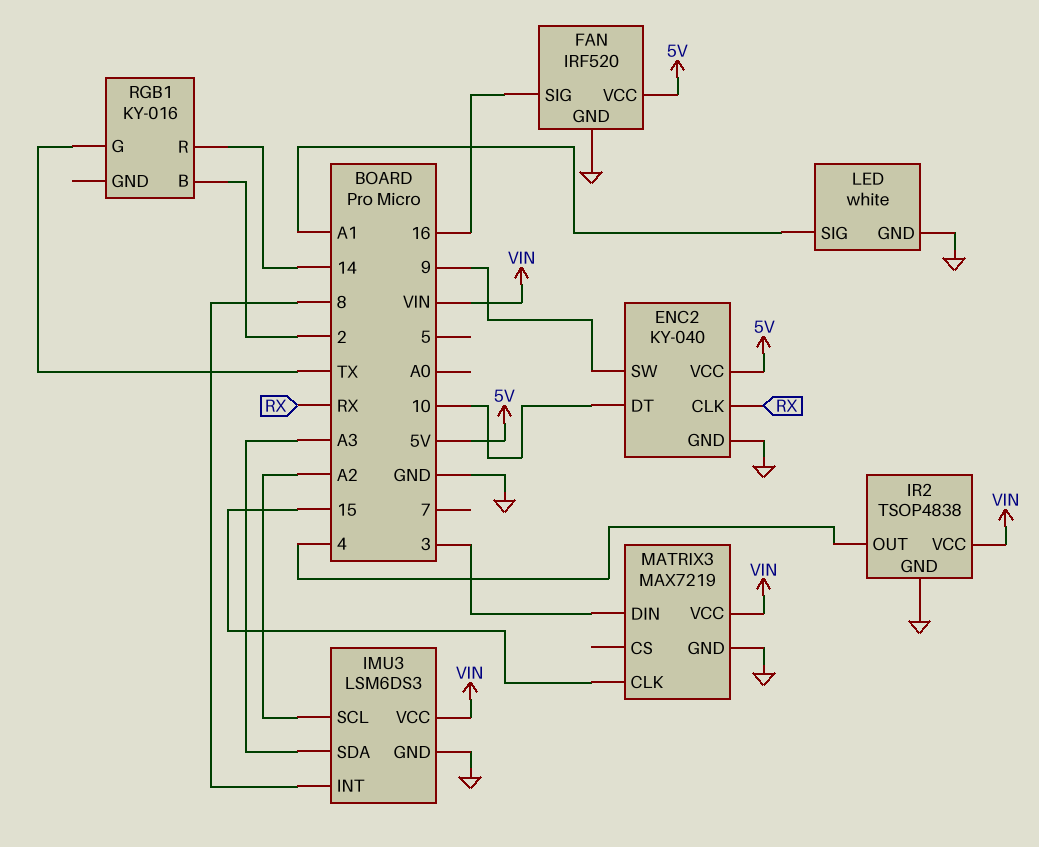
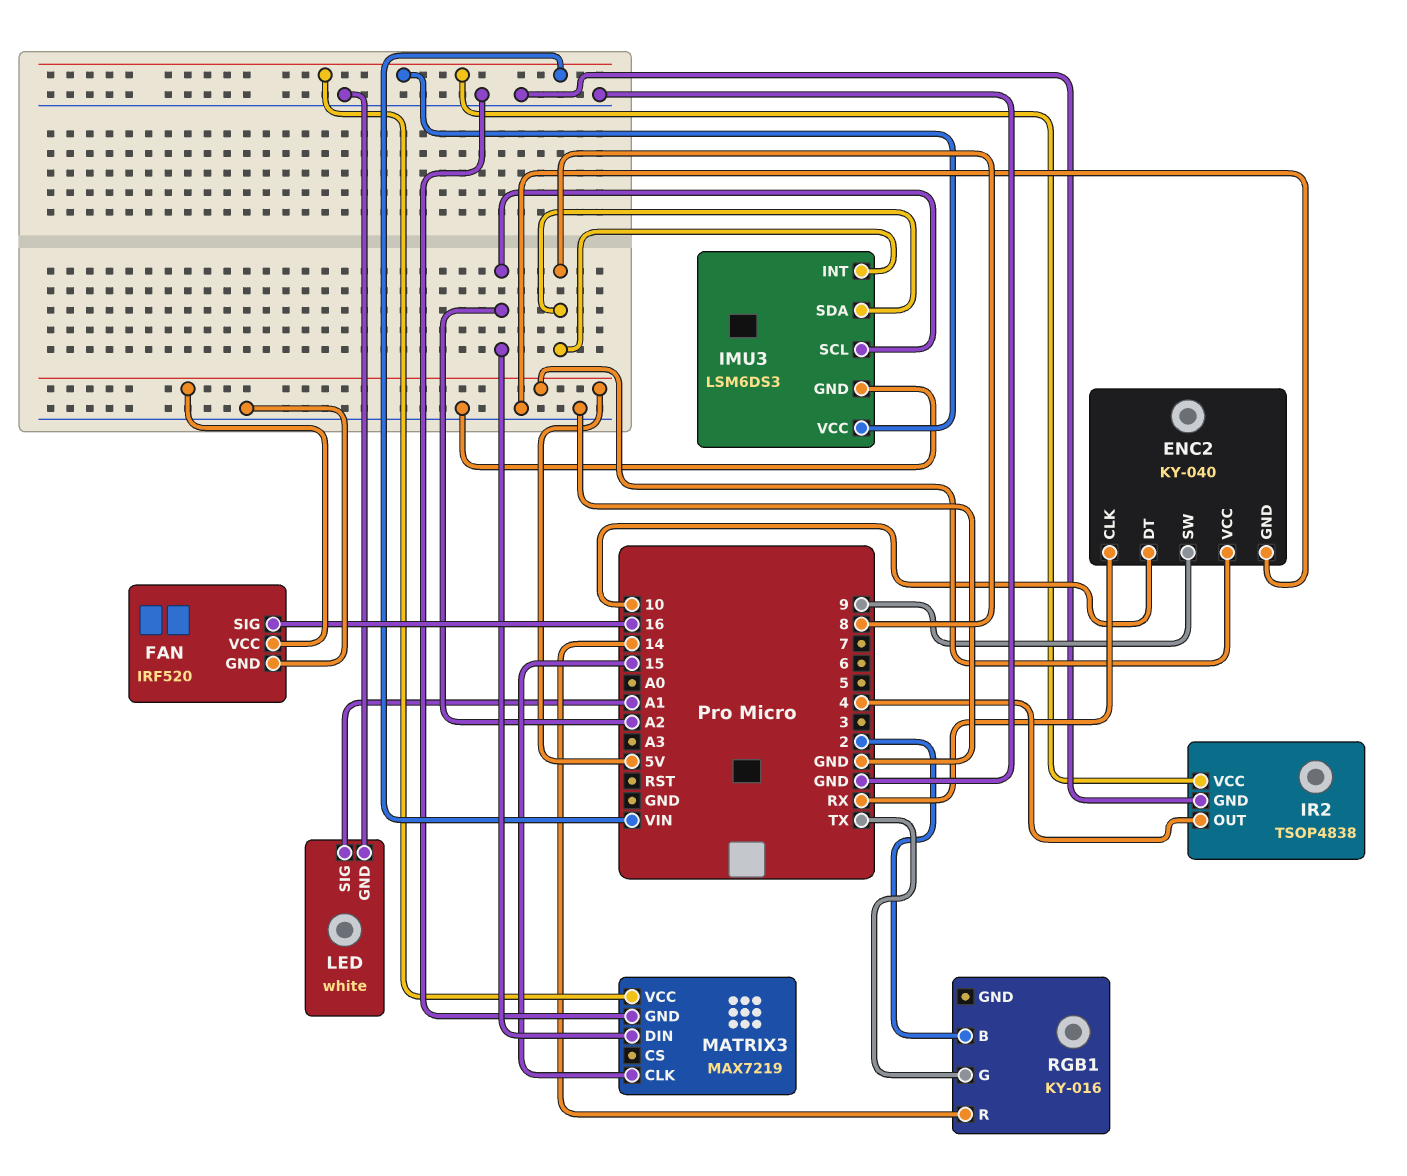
IMU3 pin SDA: A3 -> 8
MATRIX3 pin DIN: 3 -> A2

